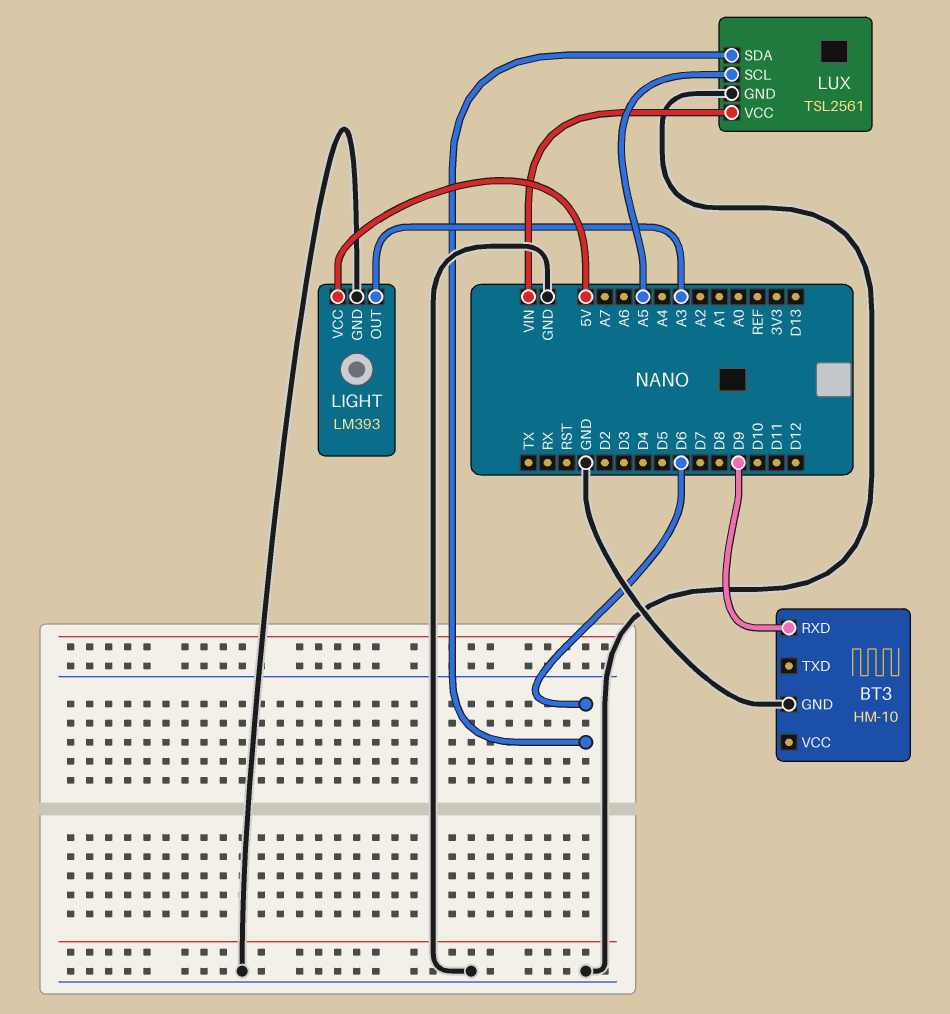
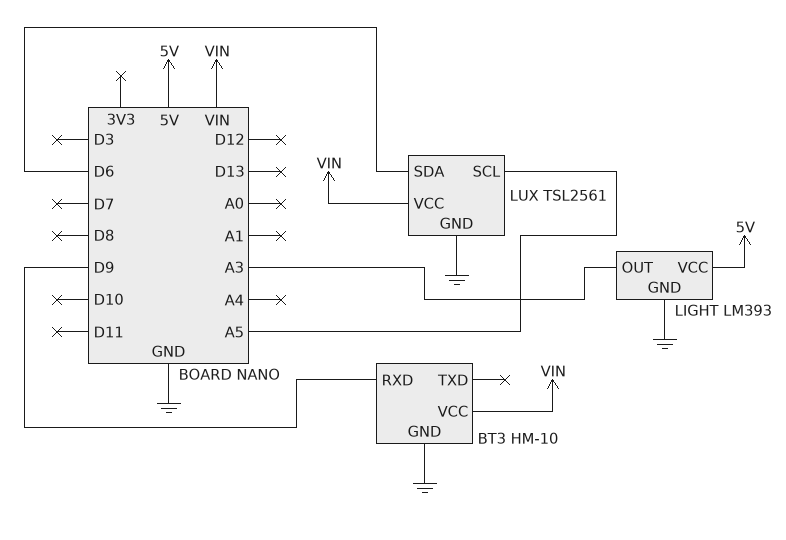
BT3 pin VCC: none -> VIN

